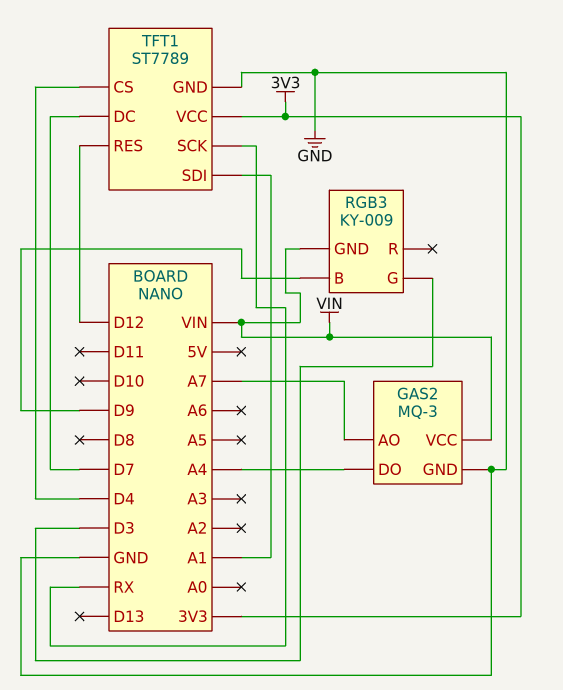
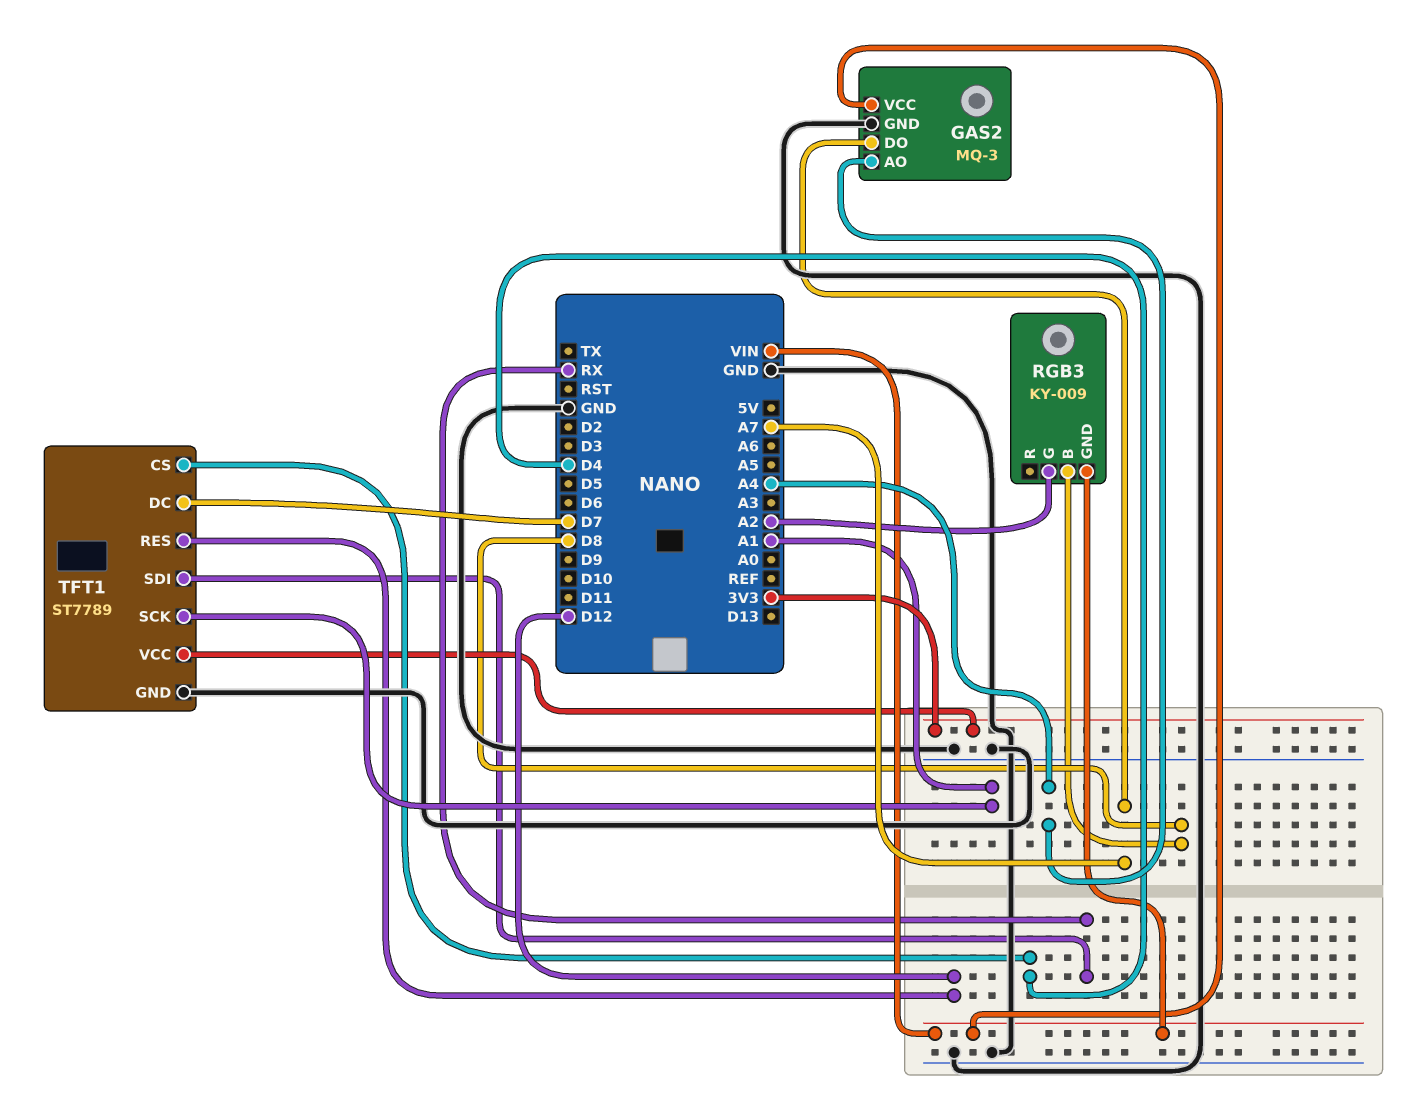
GAS2 pin AO: A7 -> A4
GAS2 pin DO: A4 -> A7
RGB3 pin B: D9 -> D8
RGB3 pin G: D3 -> A2
TFT1 pin SCK: RX -> A1
TFT1 pin SDI: A1 -> RX

